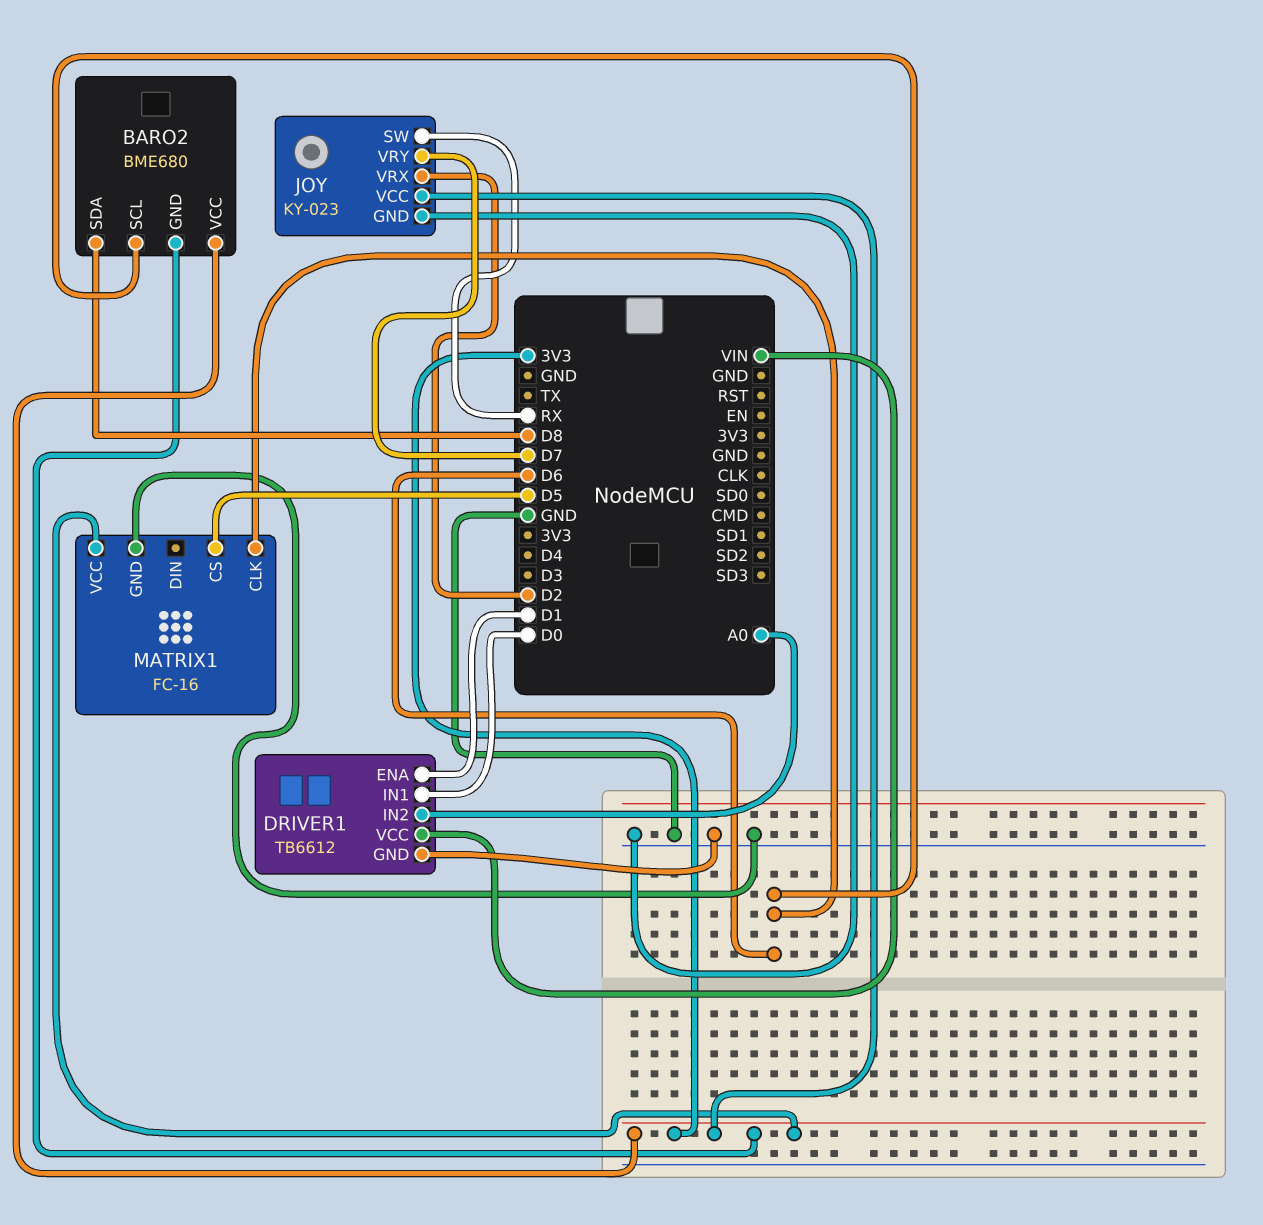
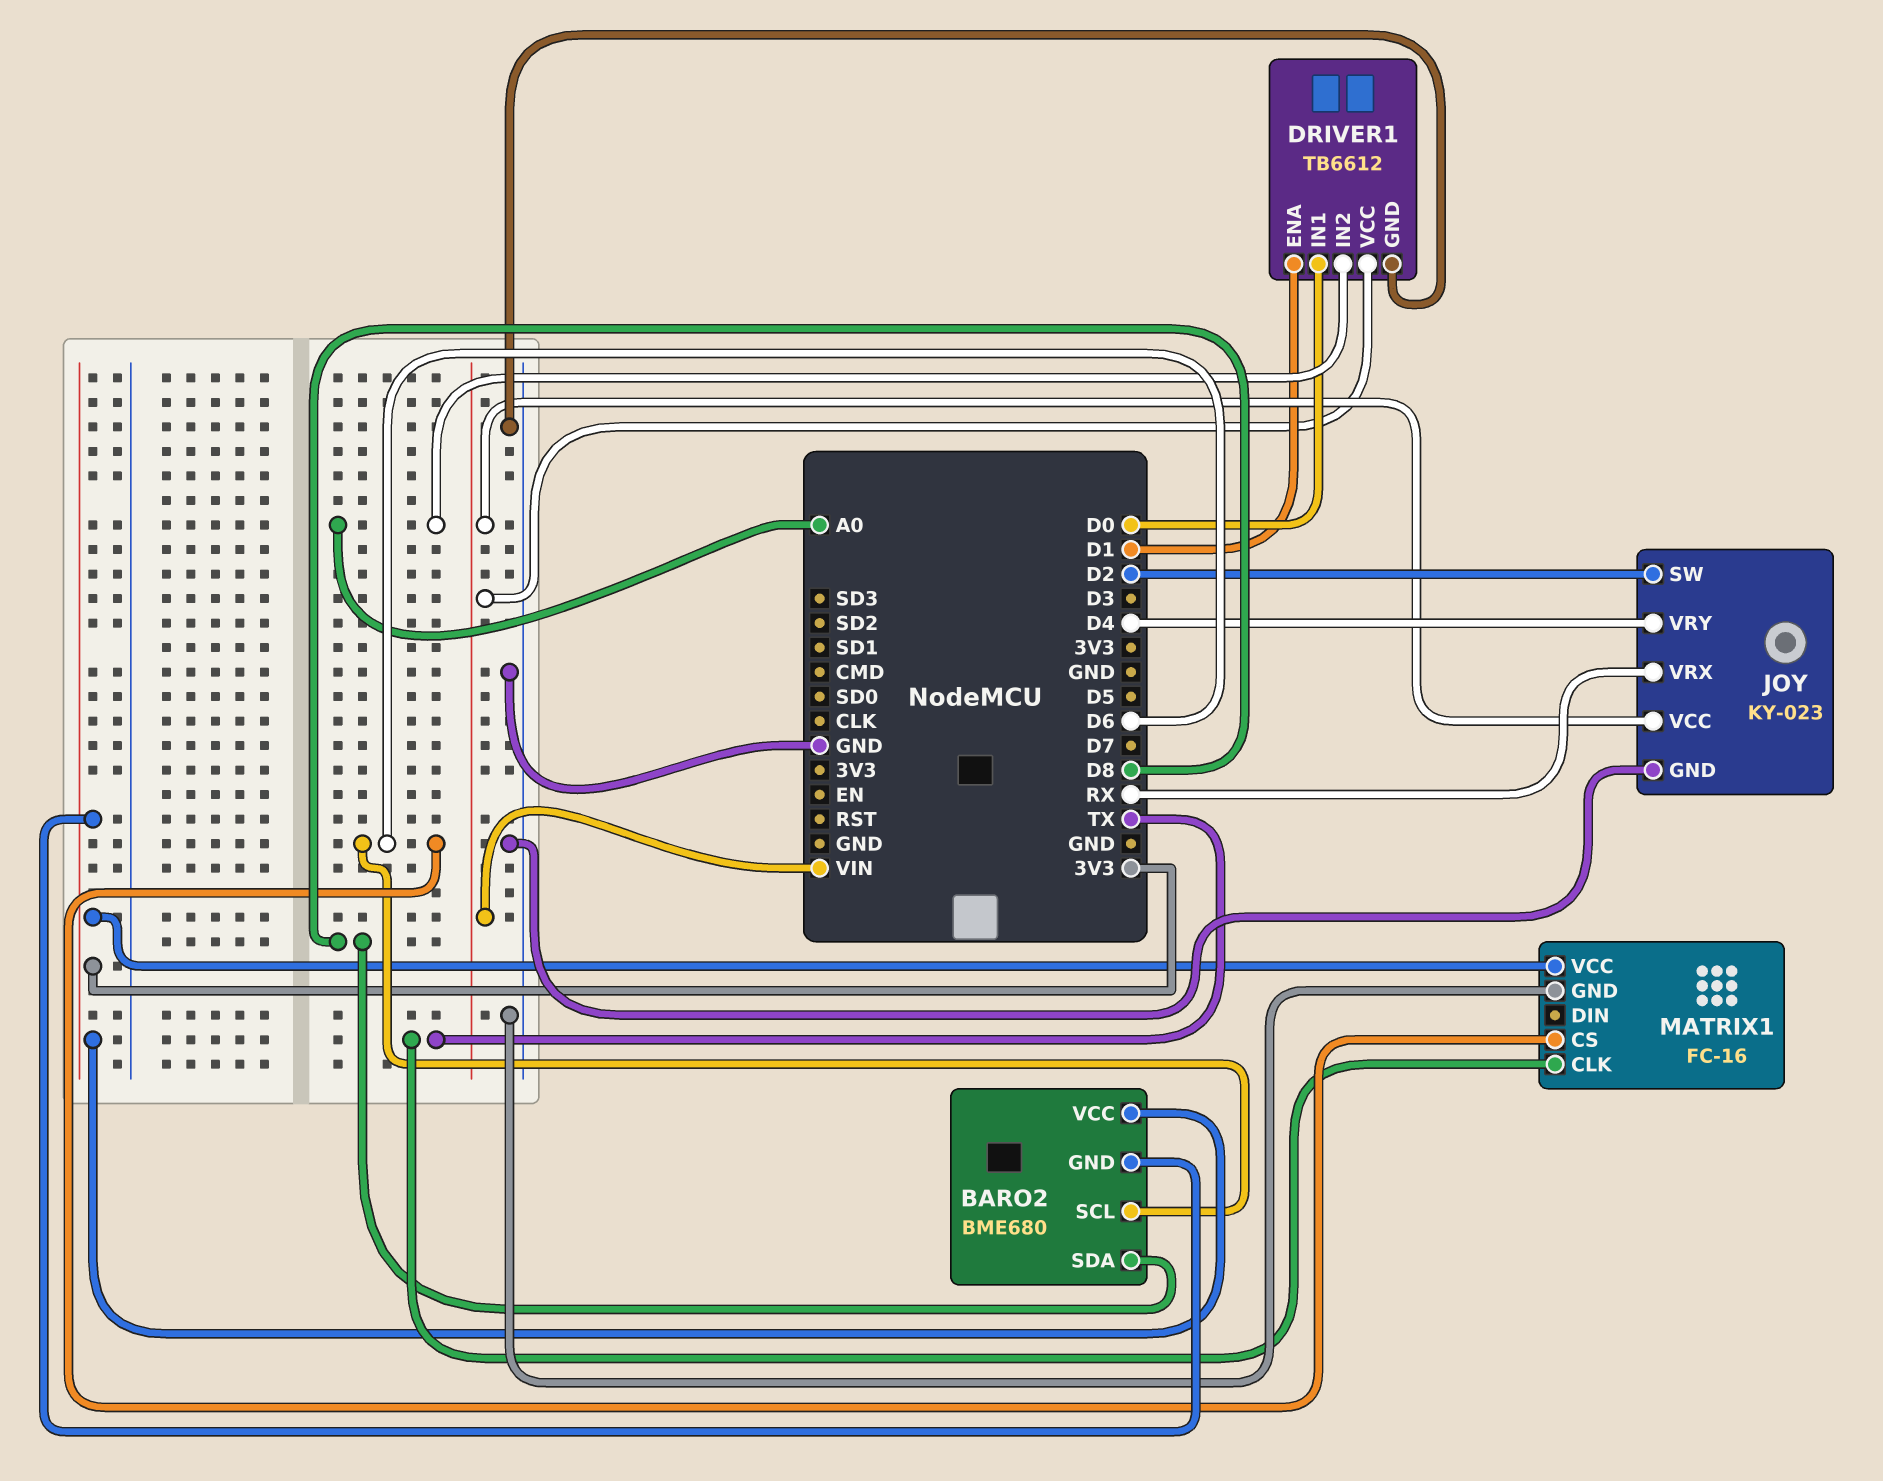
JOY pin SW: RX -> D2
JOY pin VCC: 3V3 -> VIN
JOY pin VRX: D2 -> RX
JOY pin VRY: D7 -> D4
MATRIX1 pin CLK: D6 -> TX
MATRIX1 pin CS: D5 -> D6

